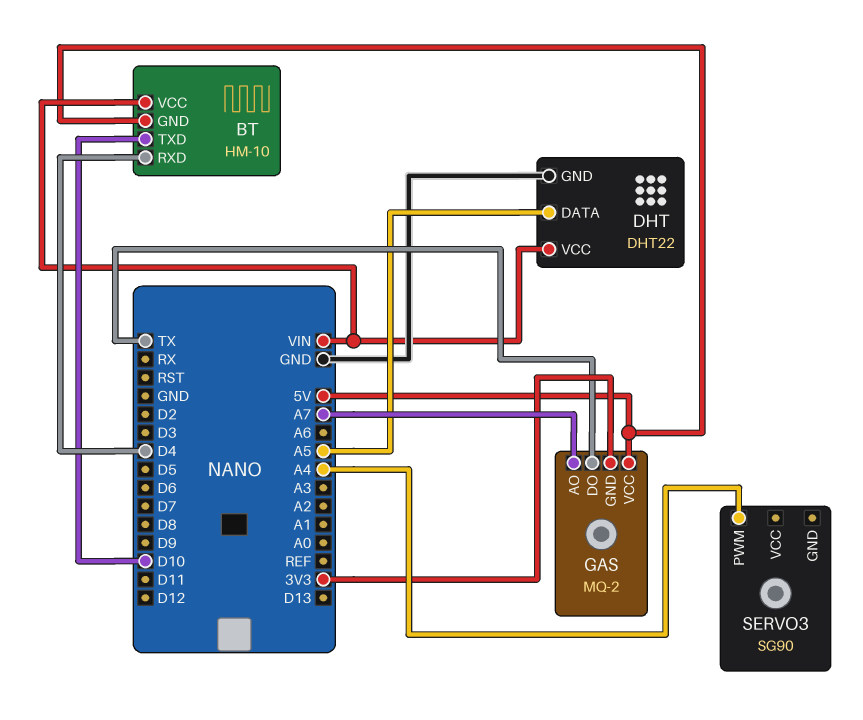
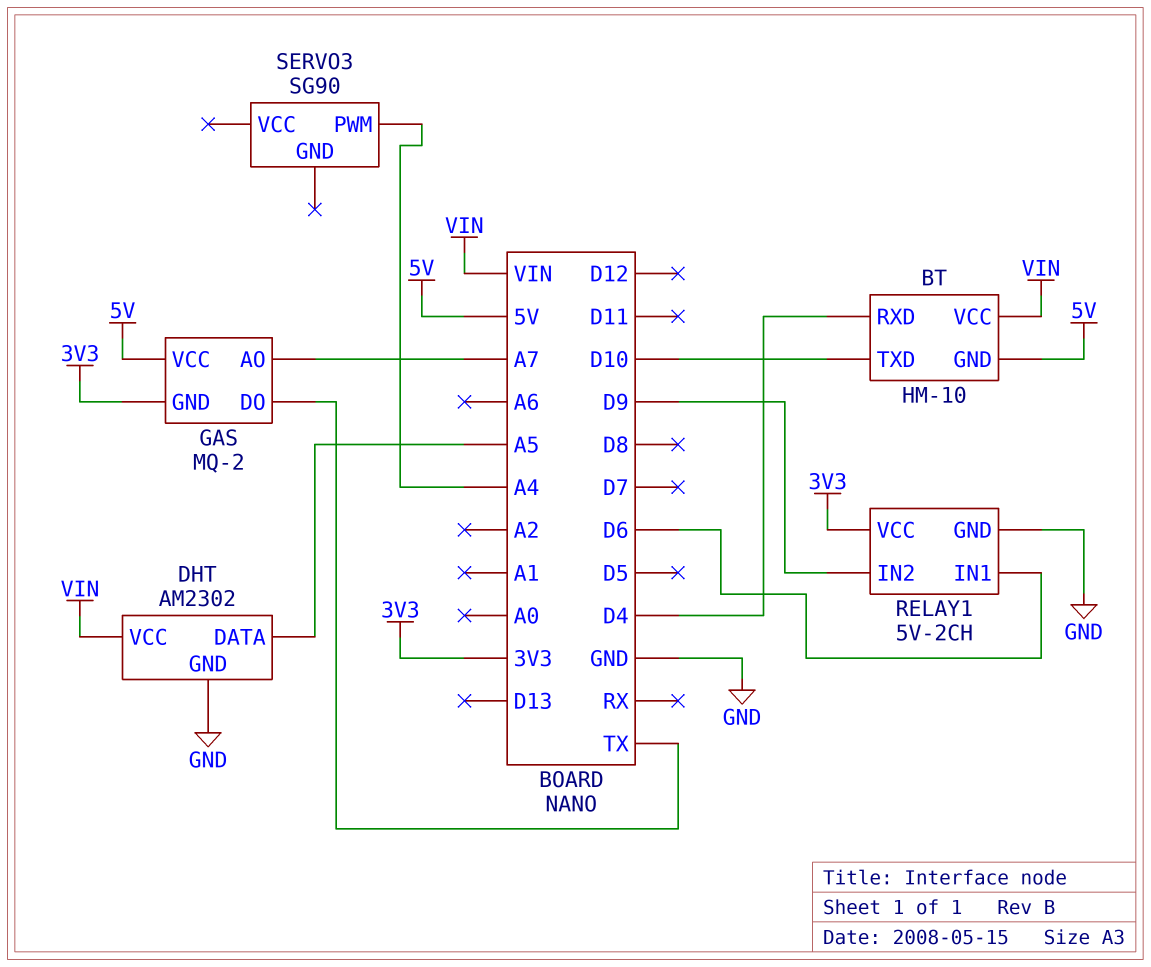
DHT: DHT22 -> AM2302
RELAY1: none -> 5V-2CH
RELAY1 pin GND: none -> GND
RELAY1 pin IN1: none -> D6
RELAY1 pin IN2: none -> D9
RELAY1 pin VCC: none -> 3V3

